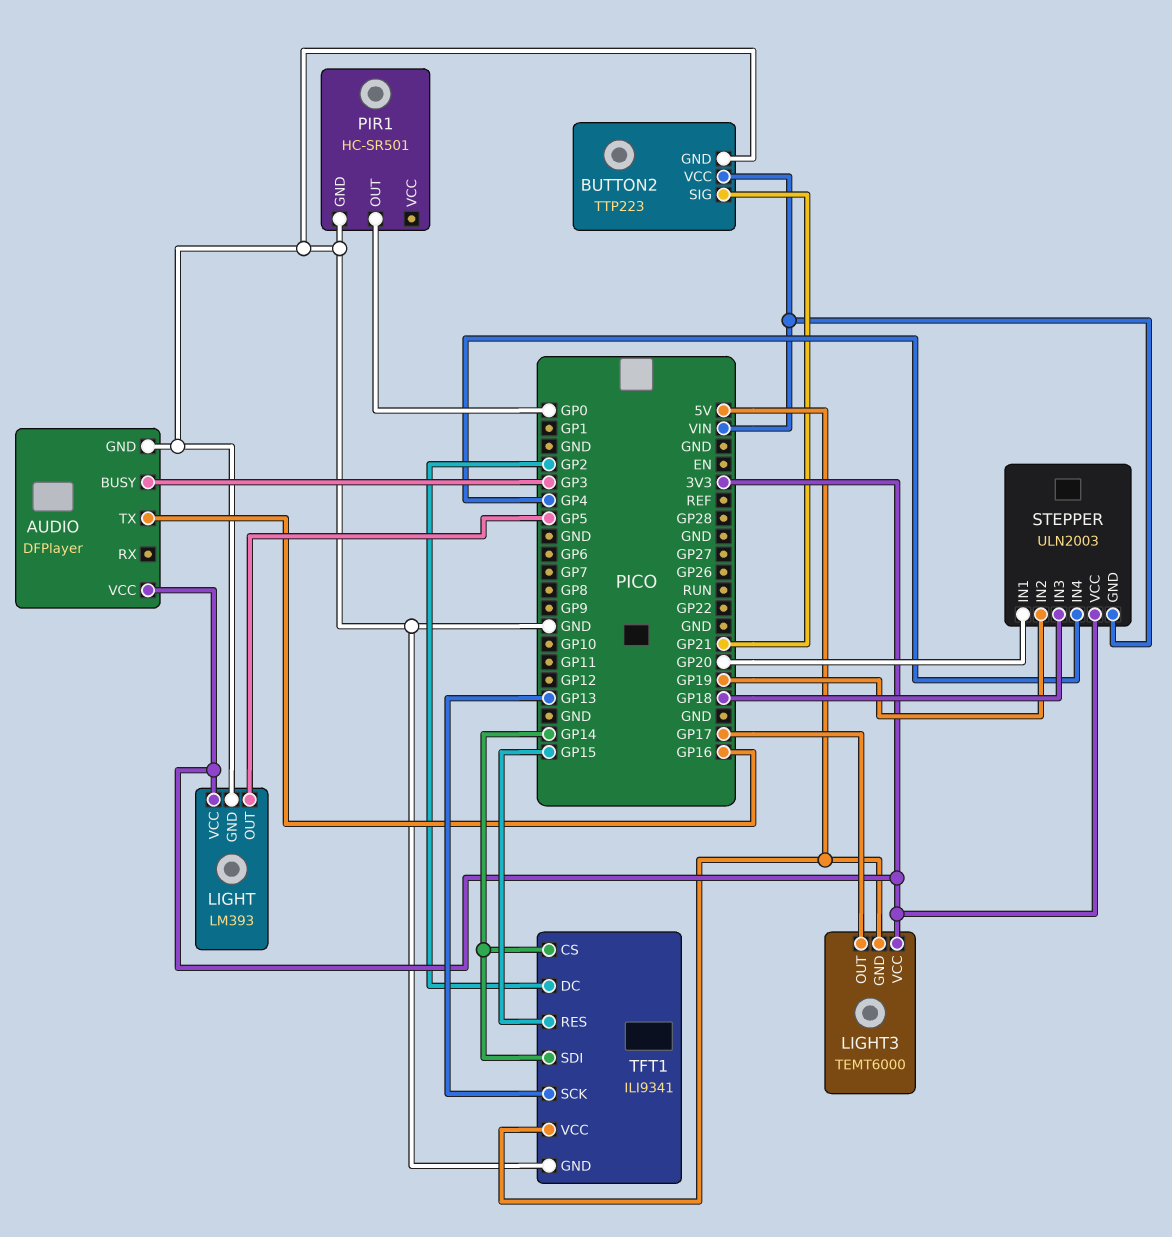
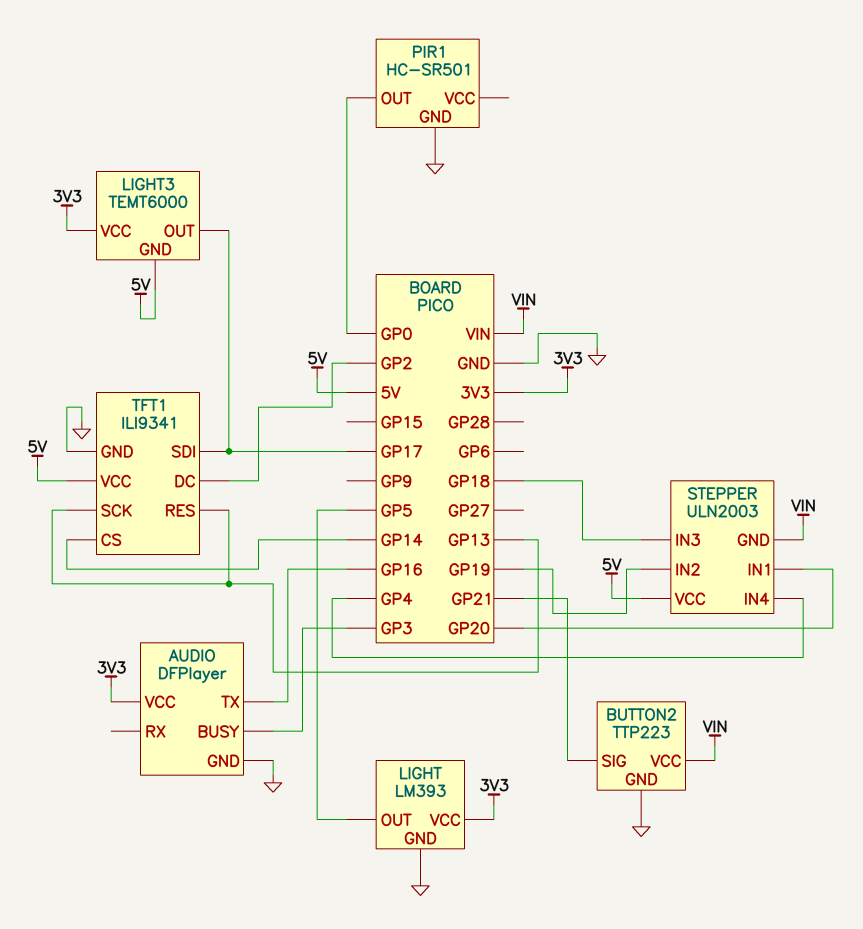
STEPPER pin VCC: 3V3 -> 5V
TFT1 pin RES: GP15 -> GP13
TFT1 pin SDI: GP14 -> GP17

